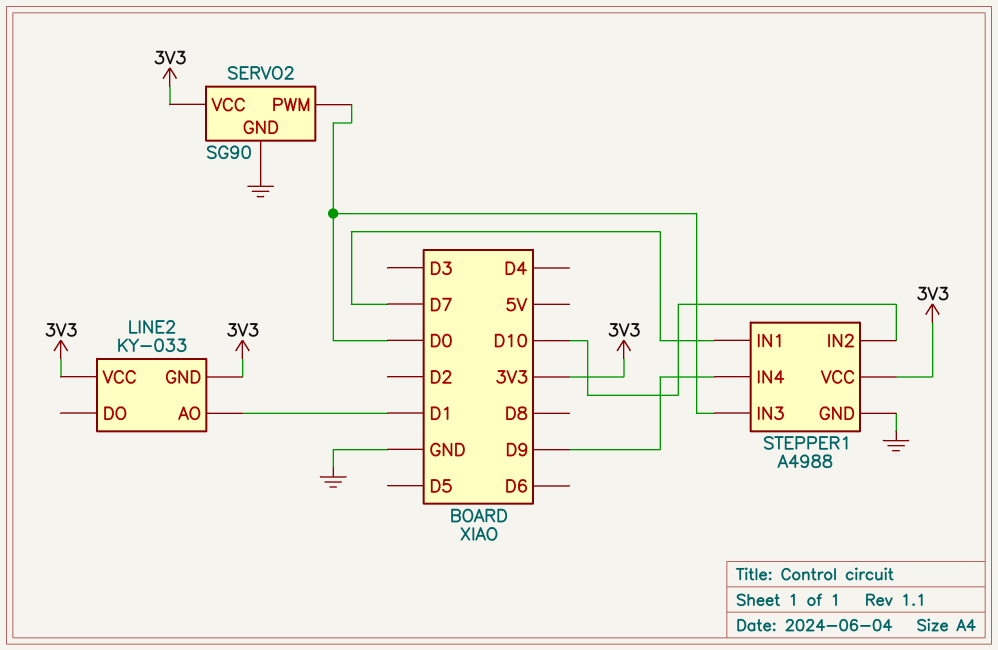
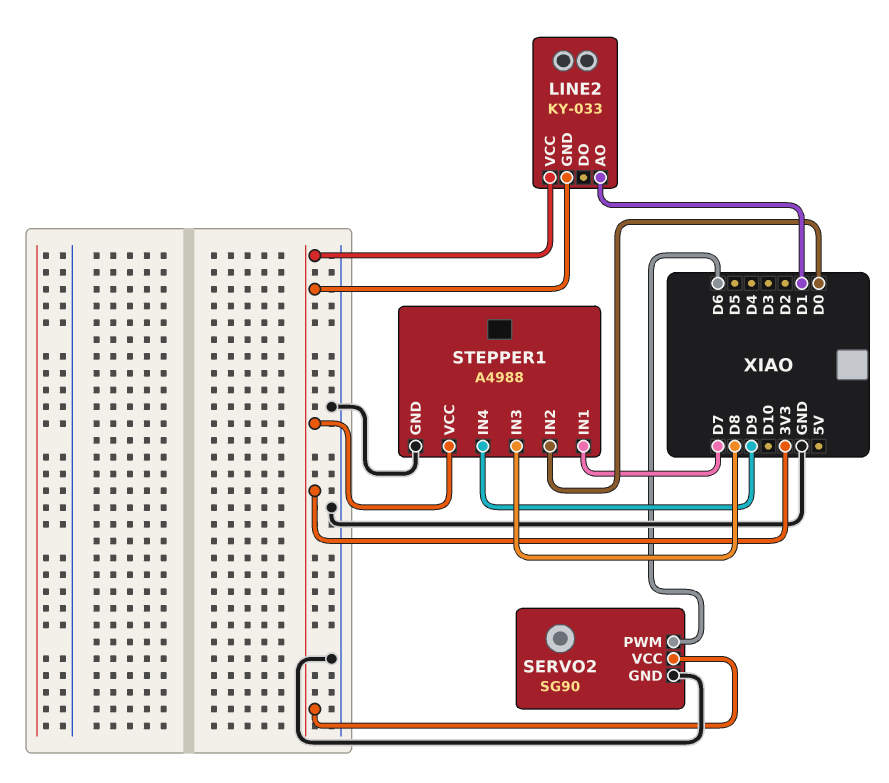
SERVO2 pin PWM: D0 -> D6
STEPPER1 pin IN2: D10 -> D0
STEPPER1 pin IN3: D0 -> D8

